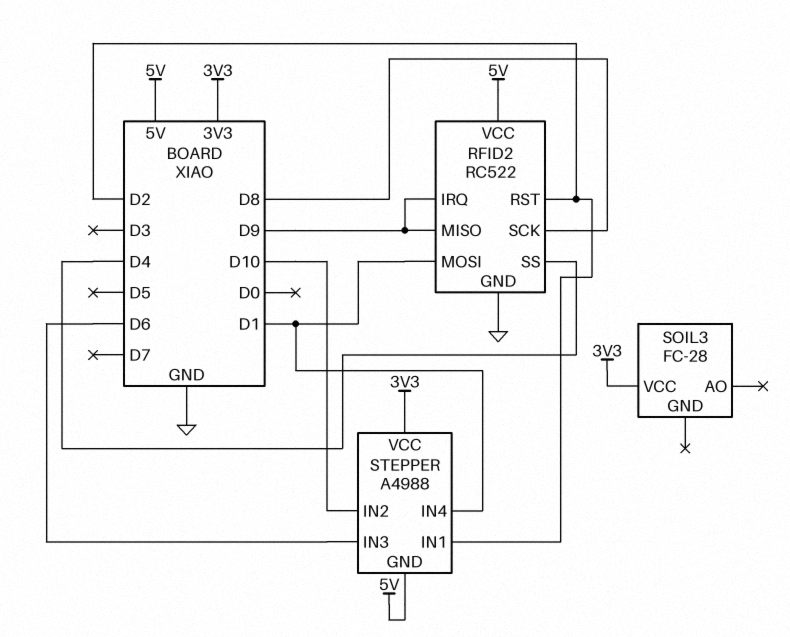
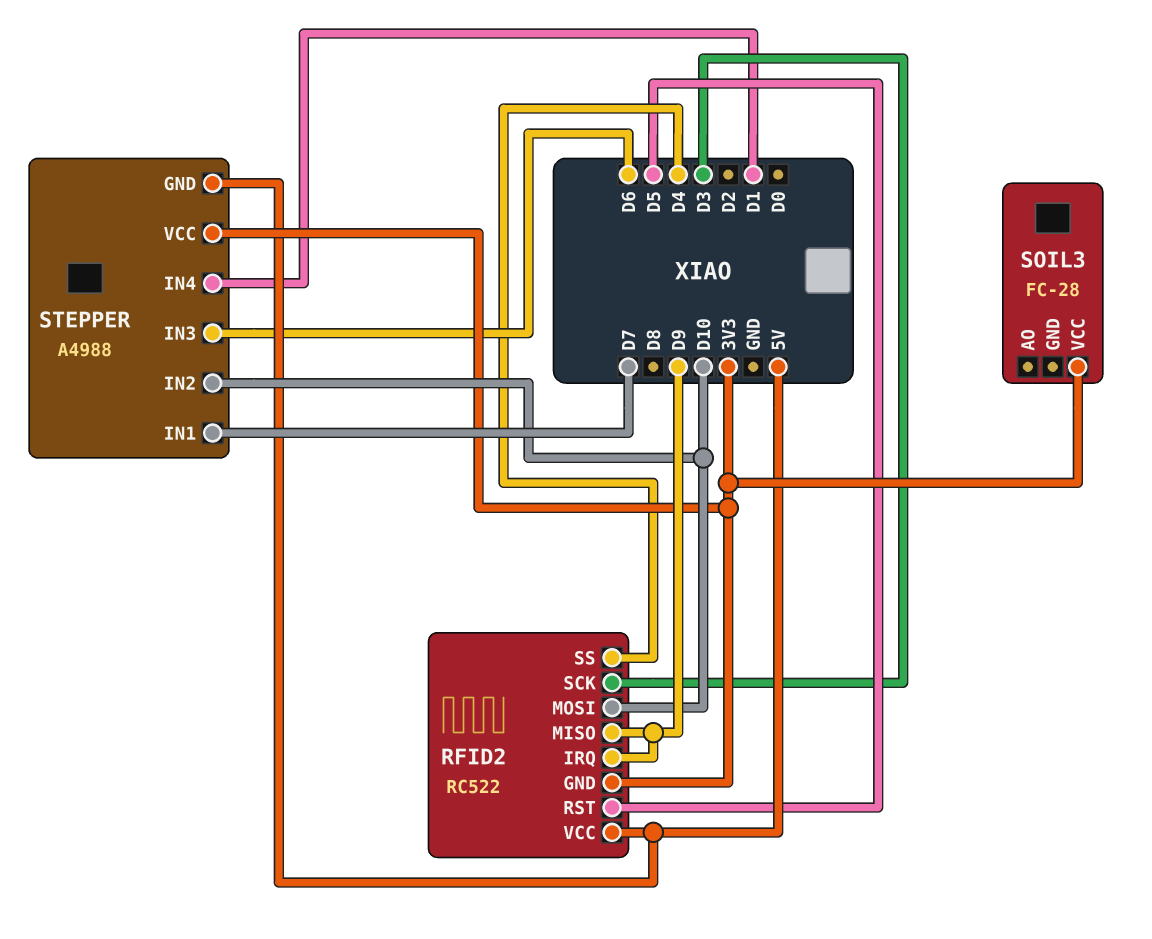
RFID2 pin GND: GND -> 3V3
RFID2 pin MOSI: D1 -> D10
RFID2 pin RST: D2 -> D5
RFID2 pin SCK: D8 -> D3
STEPPER pin IN1: D2 -> D7

